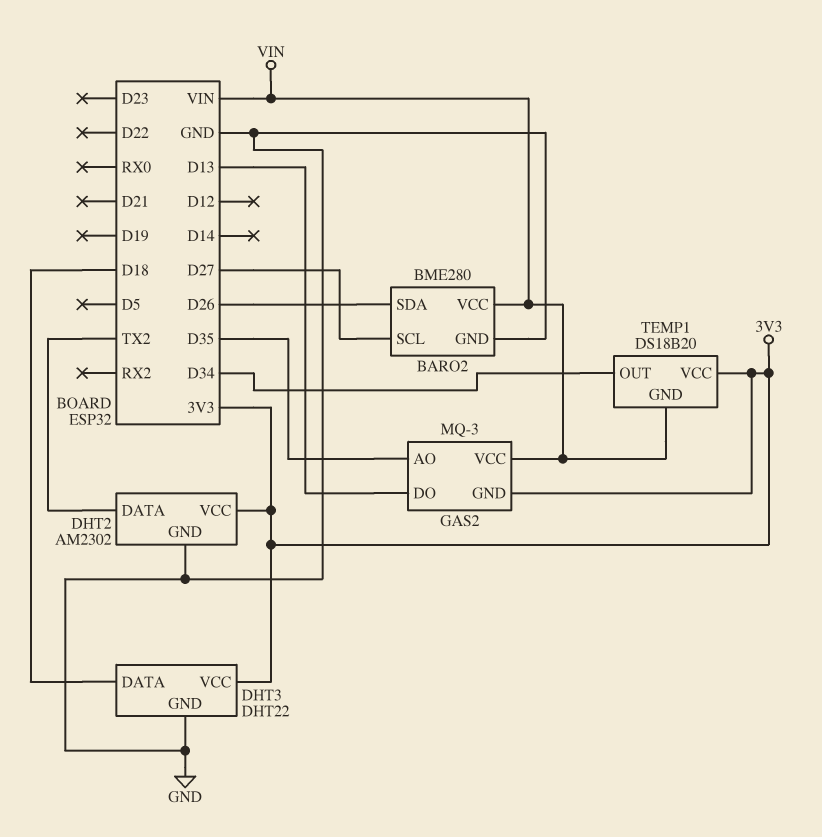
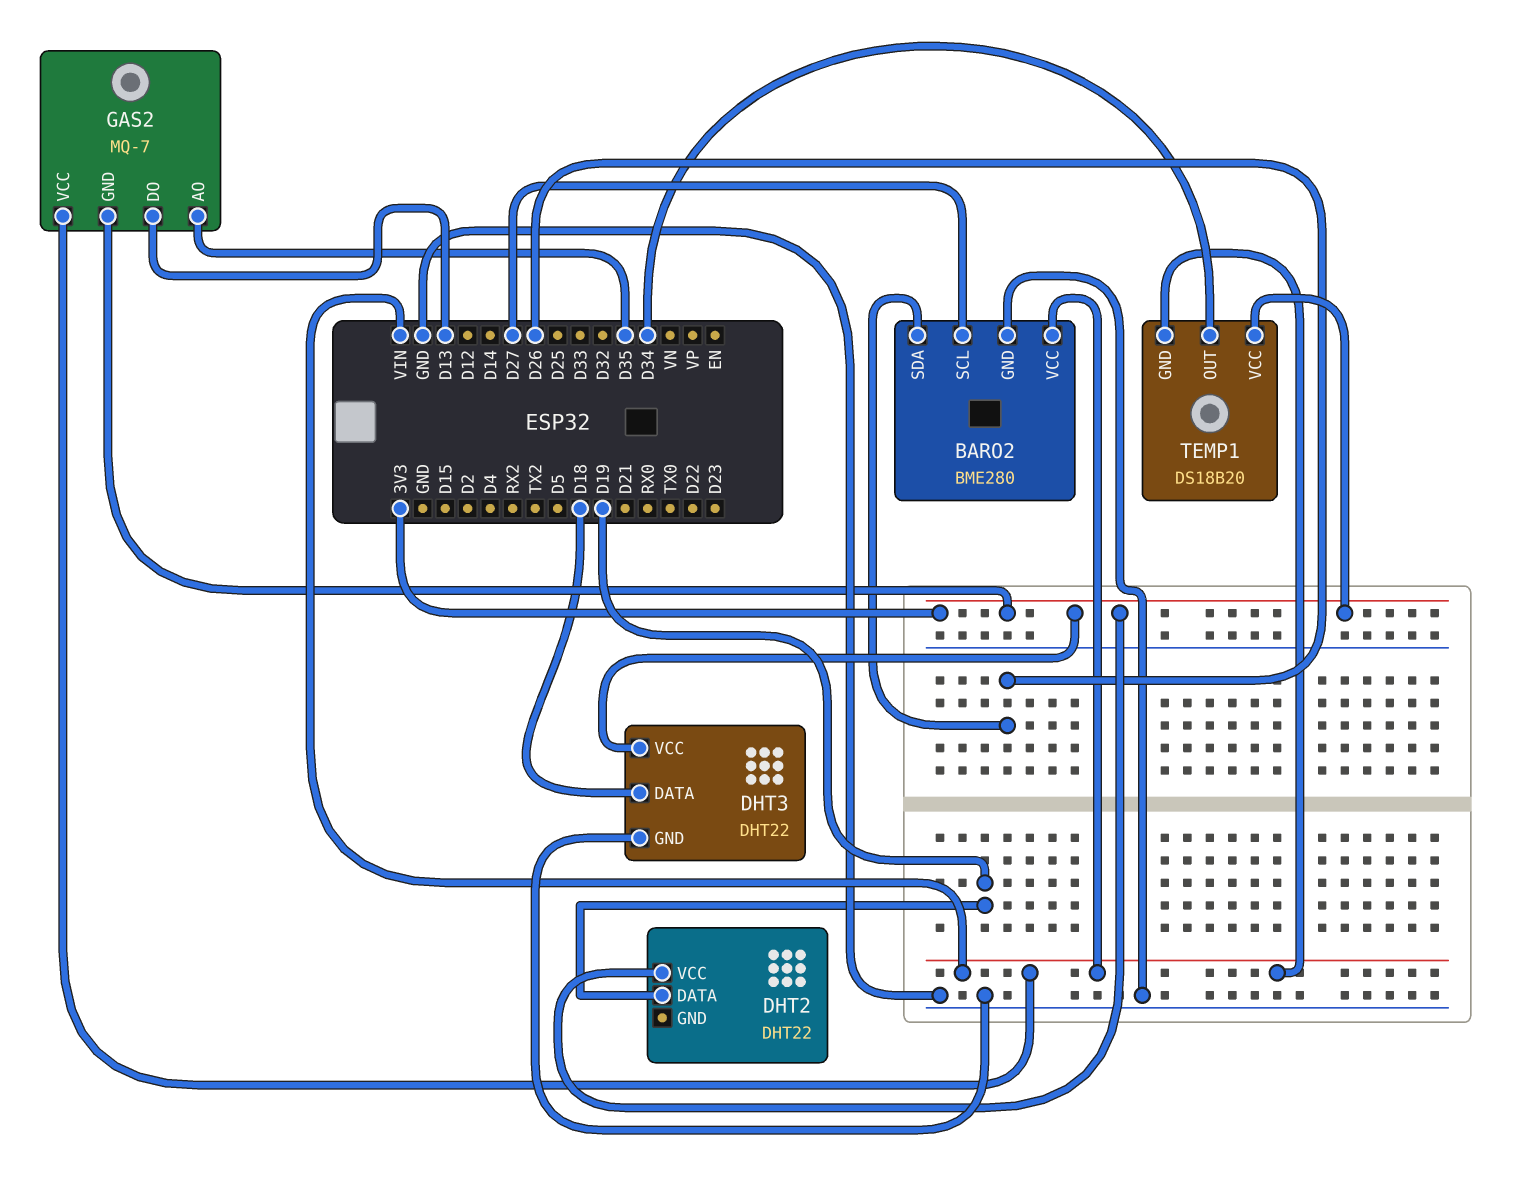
DHT2: AM2302 -> DHT22
DHT2 pin DATA: TX2 -> D19
DHT2 pin GND: GND -> none
GAS2: MQ-3 -> MQ-7

